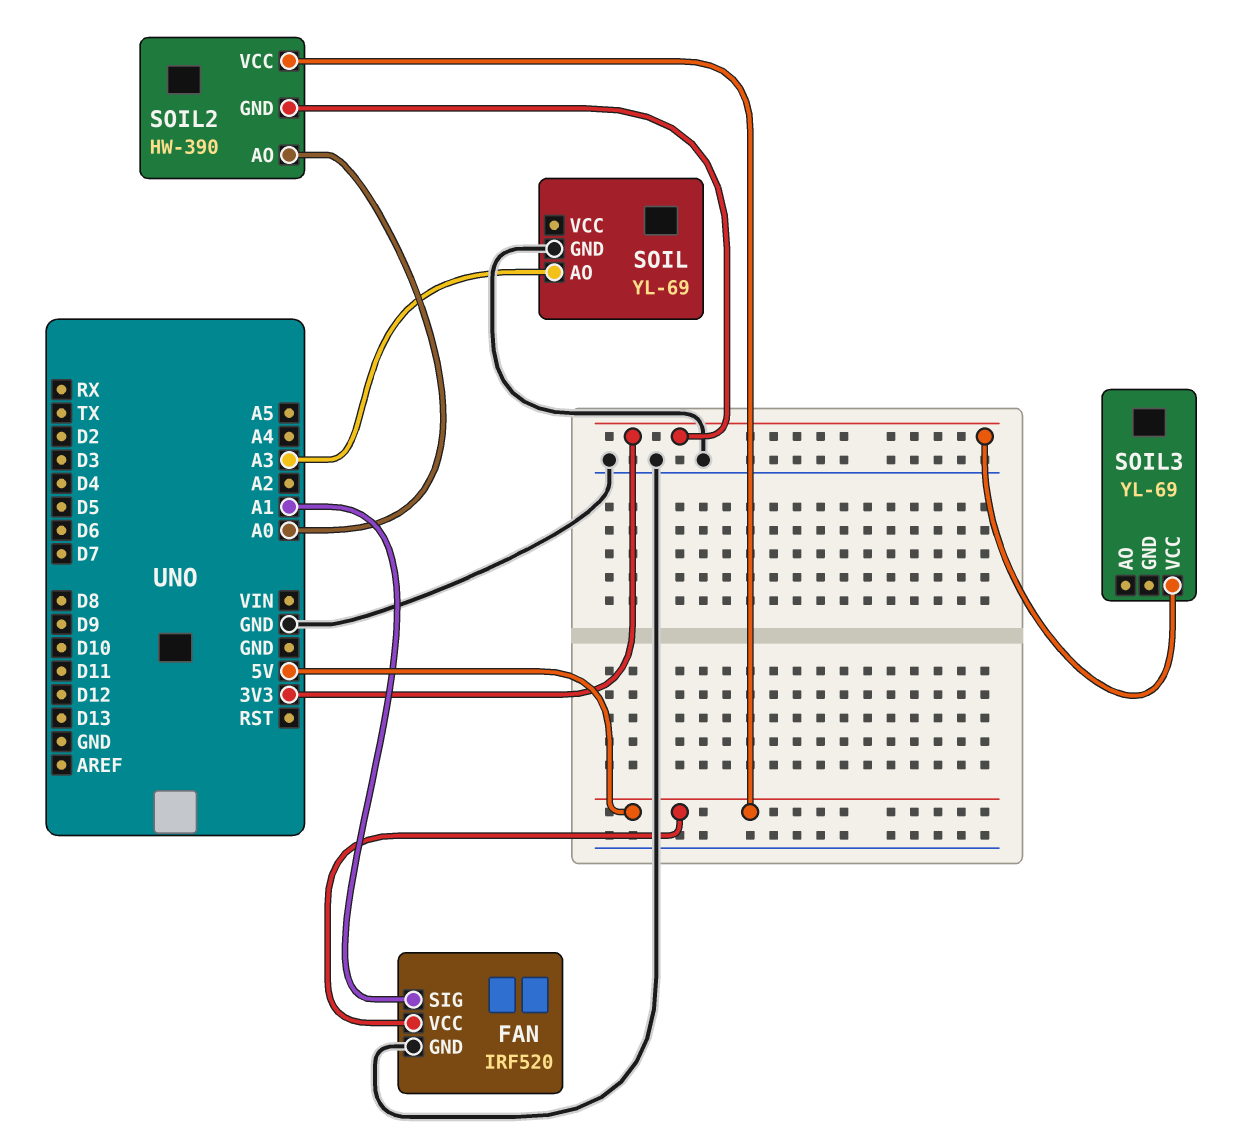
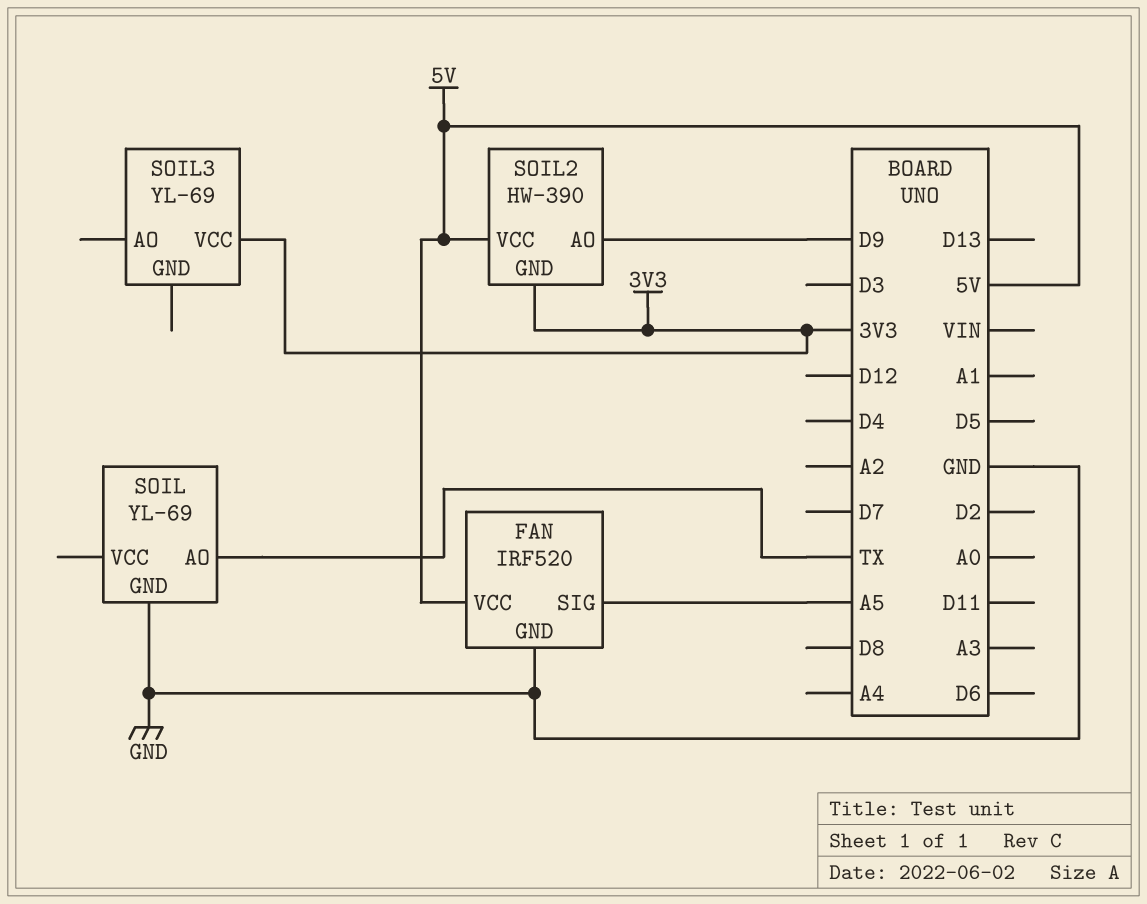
FAN pin SIG: A1 -> A5
SOIL pin AO: A3 -> TX
SOIL2 pin AO: A0 -> D9

